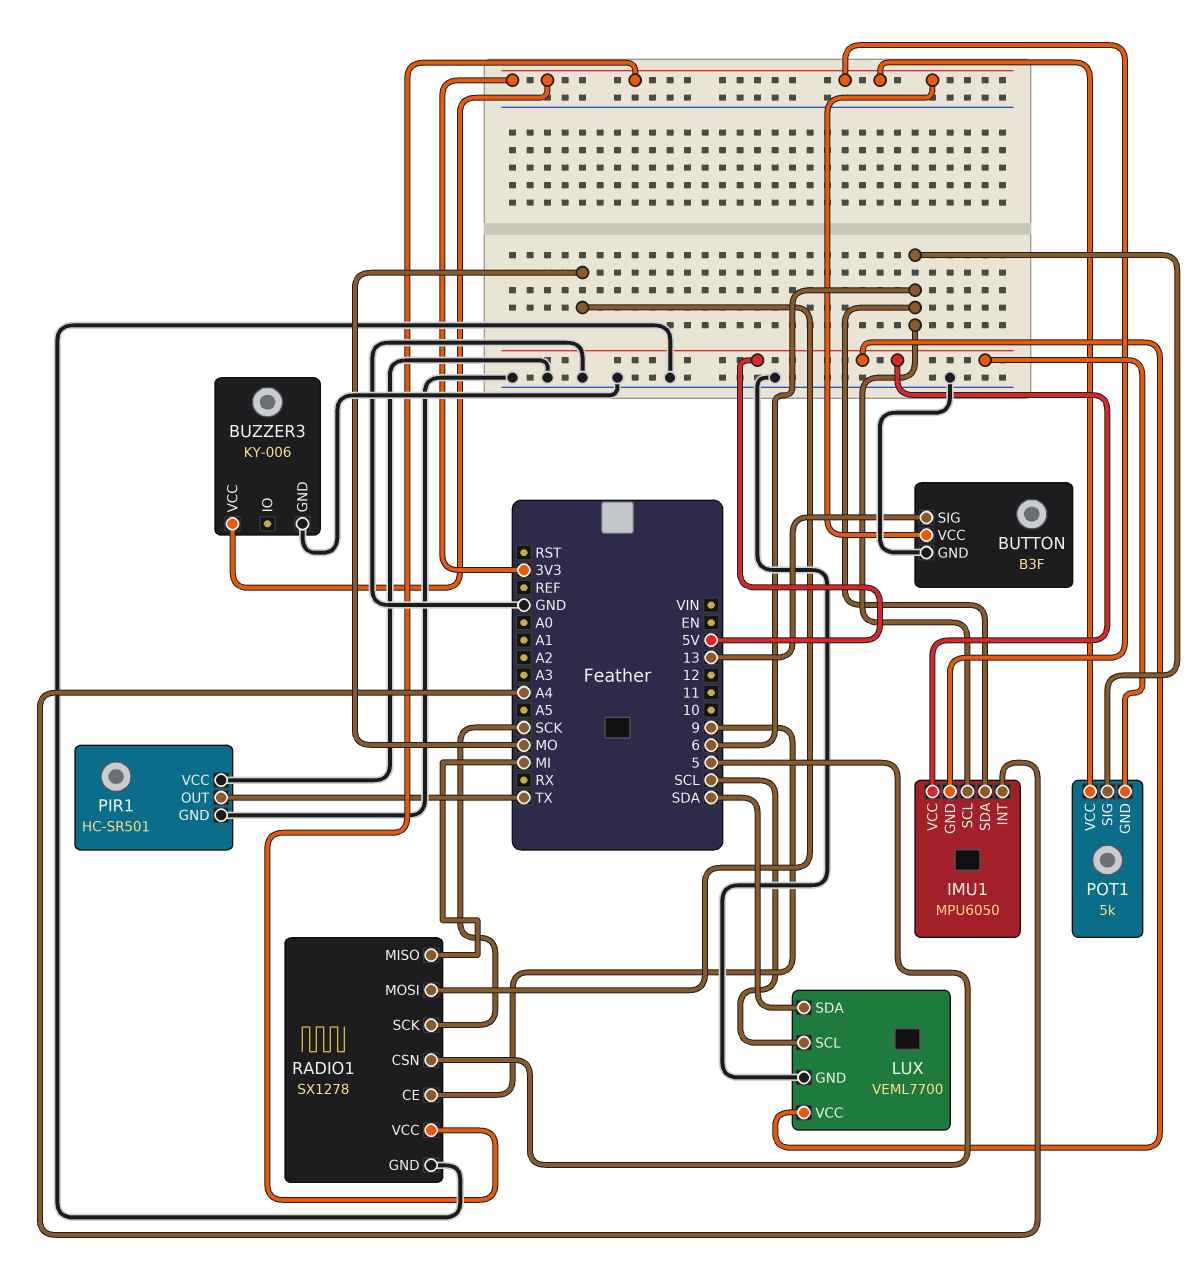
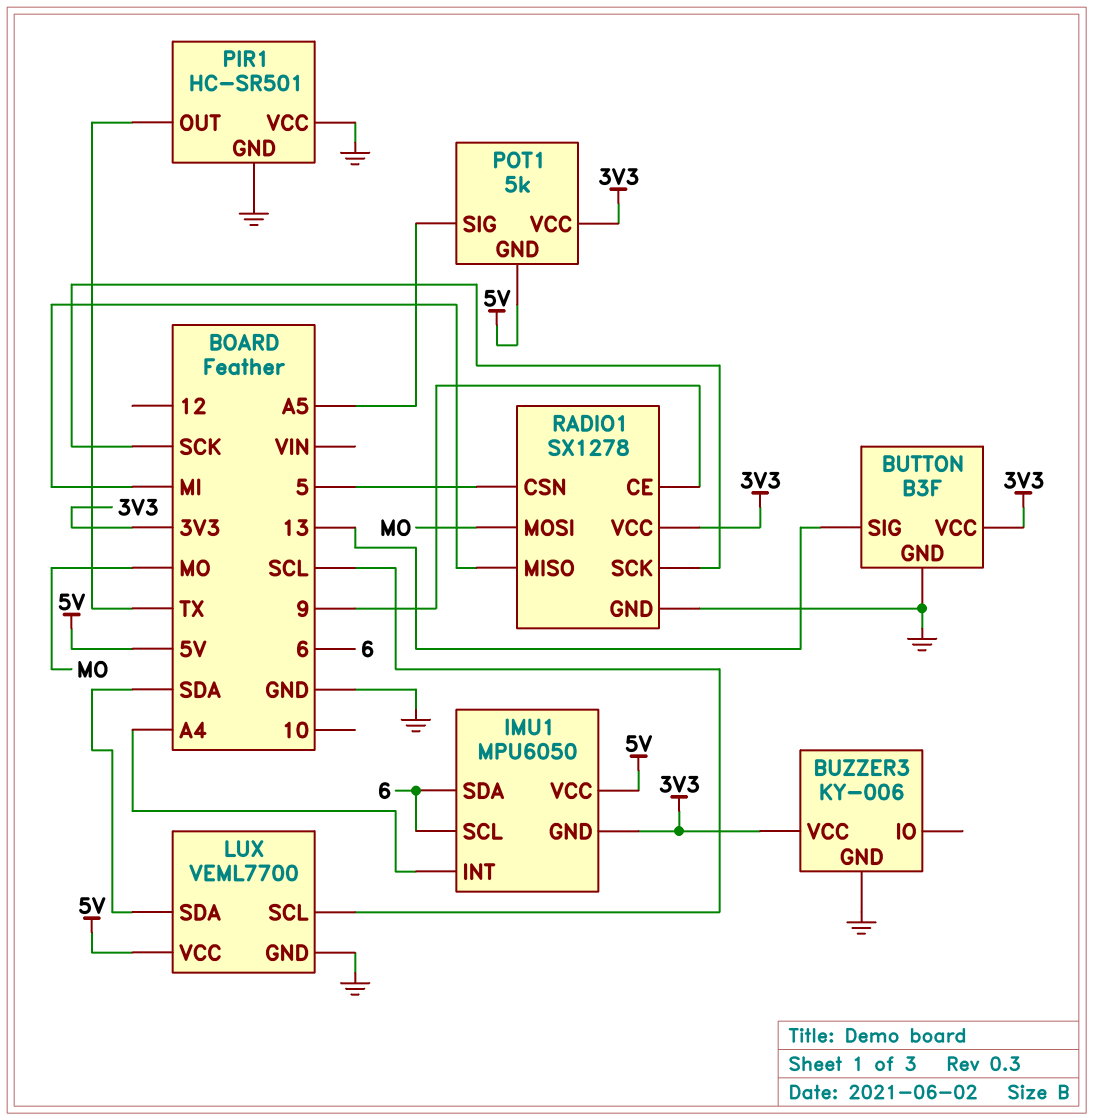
POT1 pin SIG: 6 -> A5

